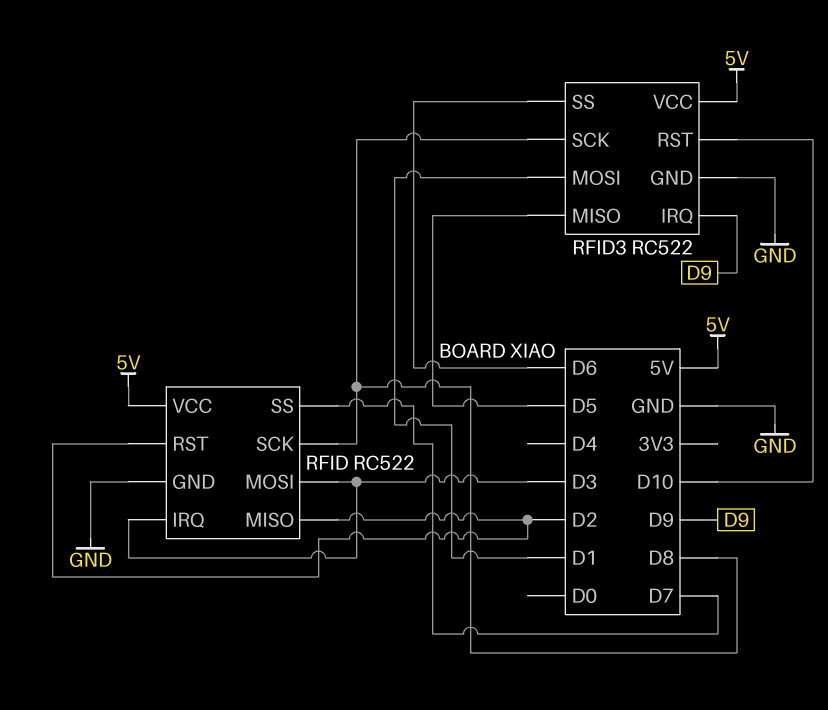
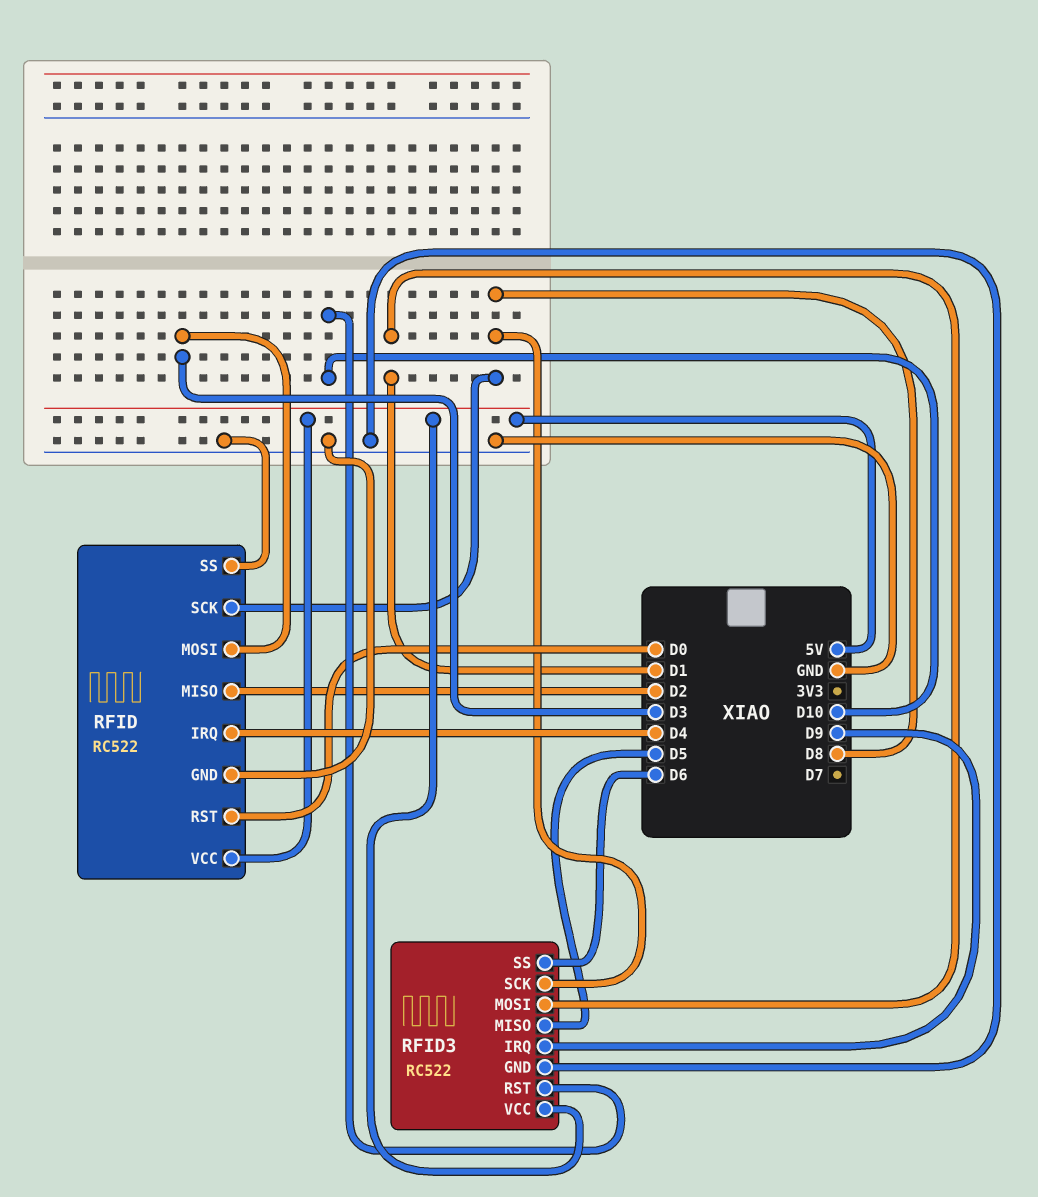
RFID pin IRQ: D3 -> D4
RFID pin RST: D2 -> D0
RFID pin SS: D7 -> GND

